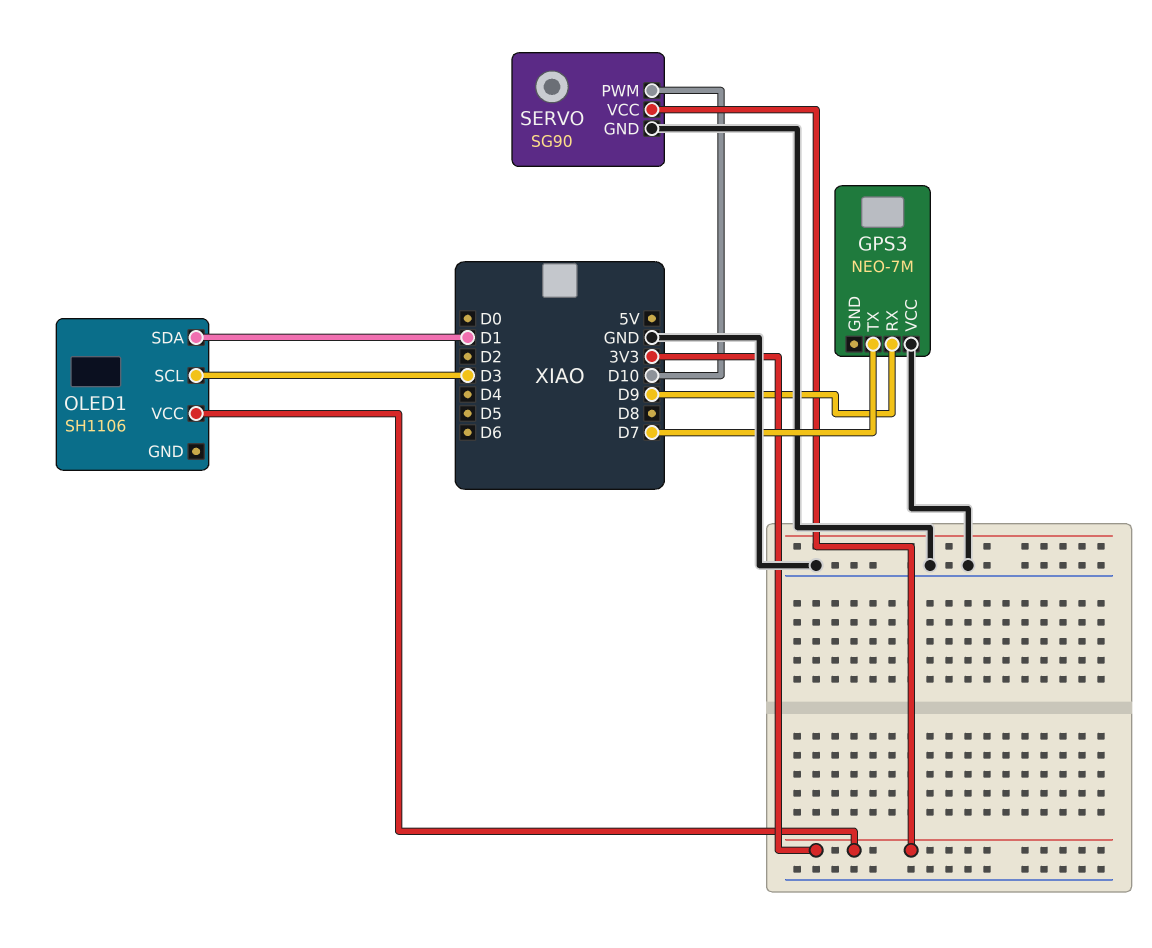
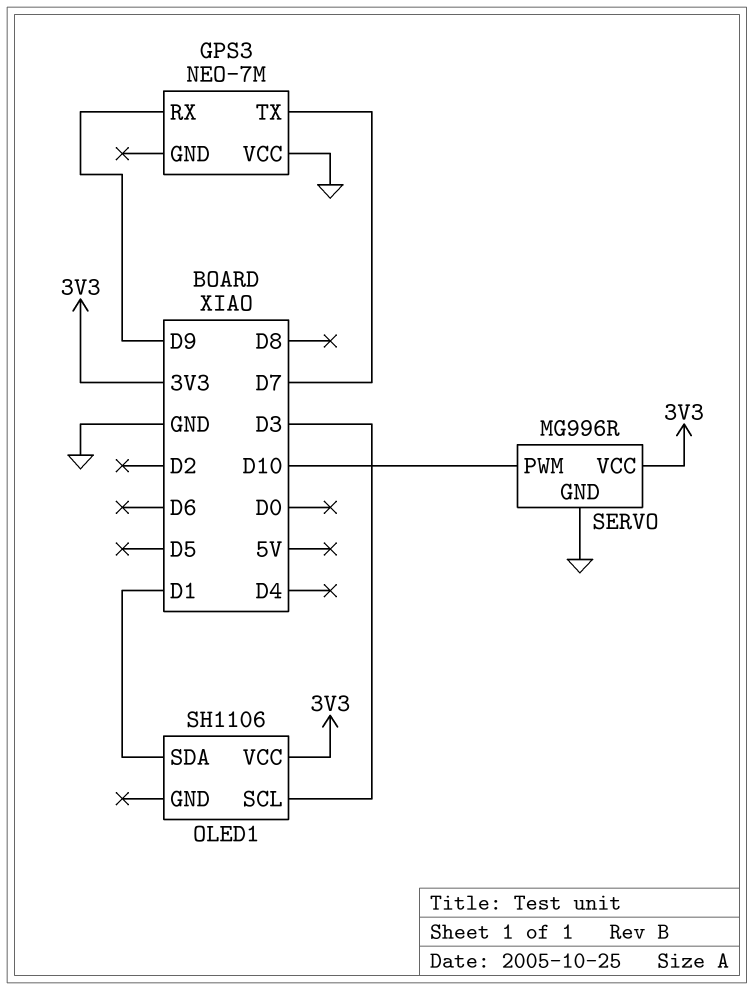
SERVO: SG90 -> MG996R

